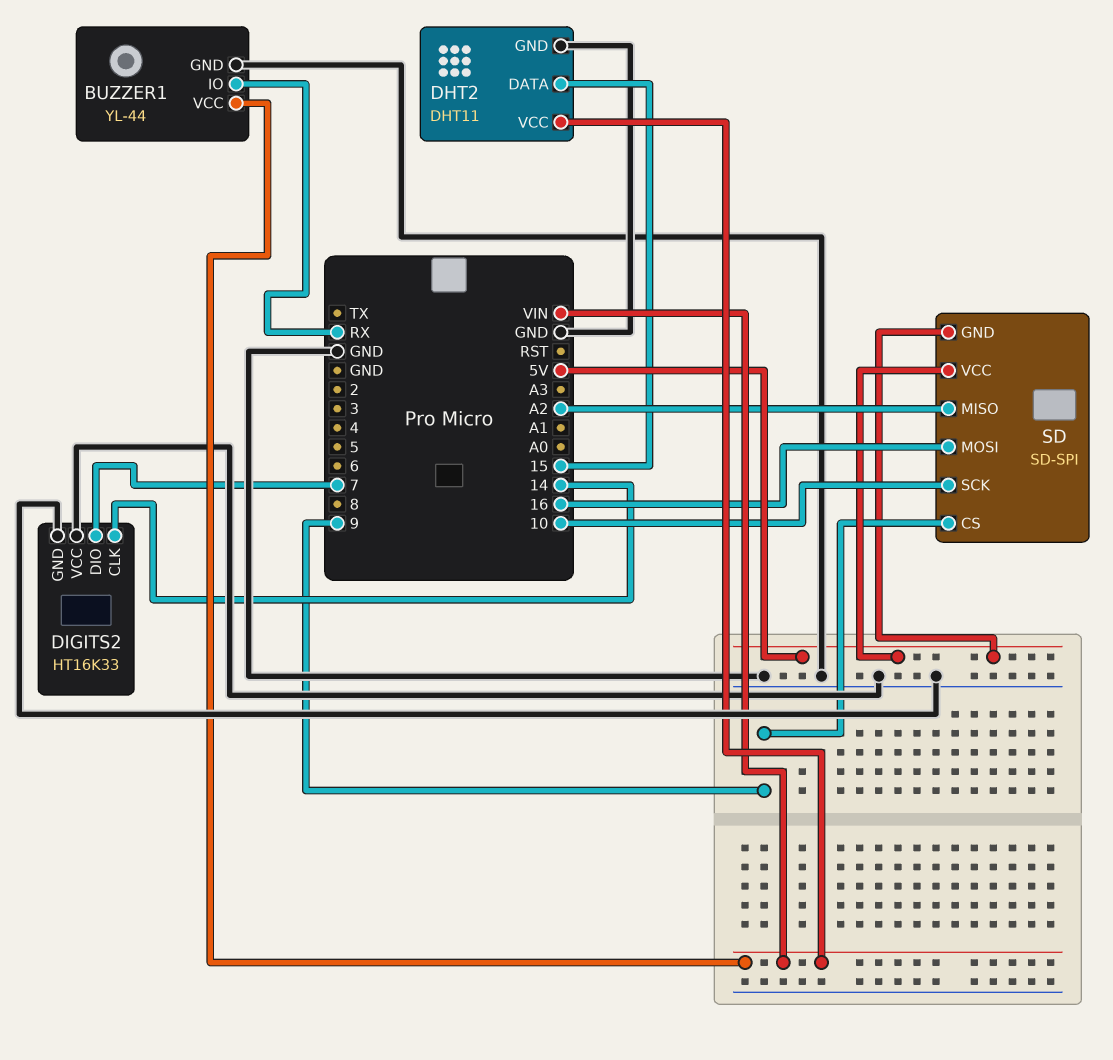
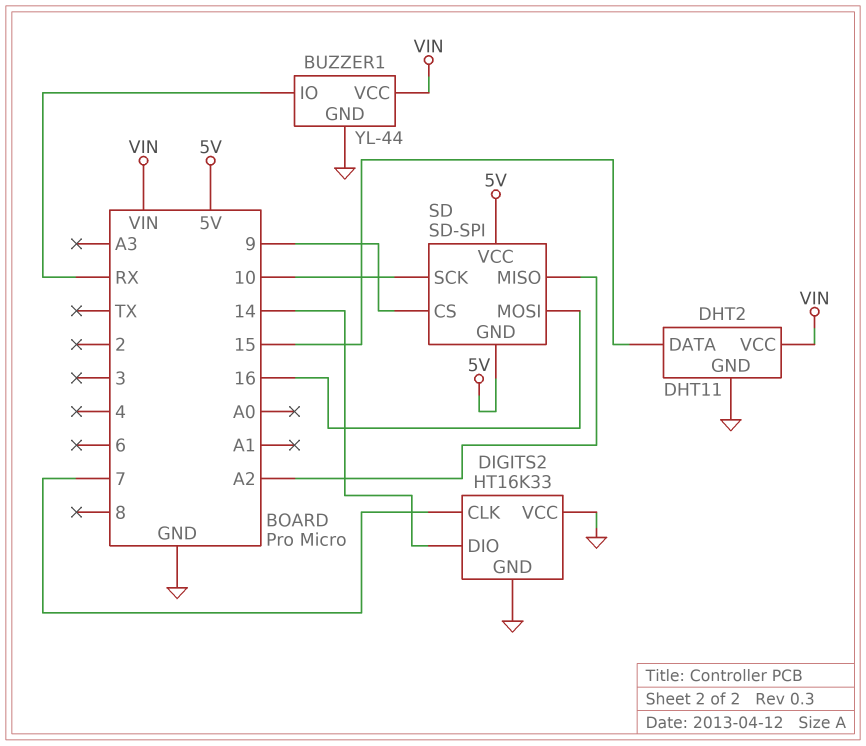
DIGITS2 pin CLK: 14 -> 7
DIGITS2 pin DIO: 7 -> 14

